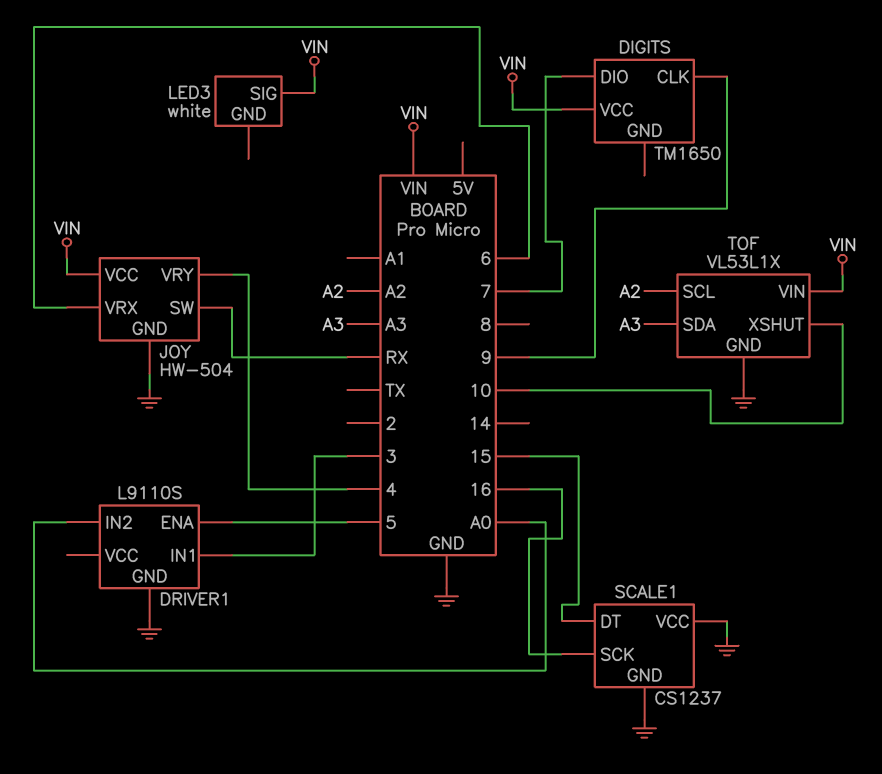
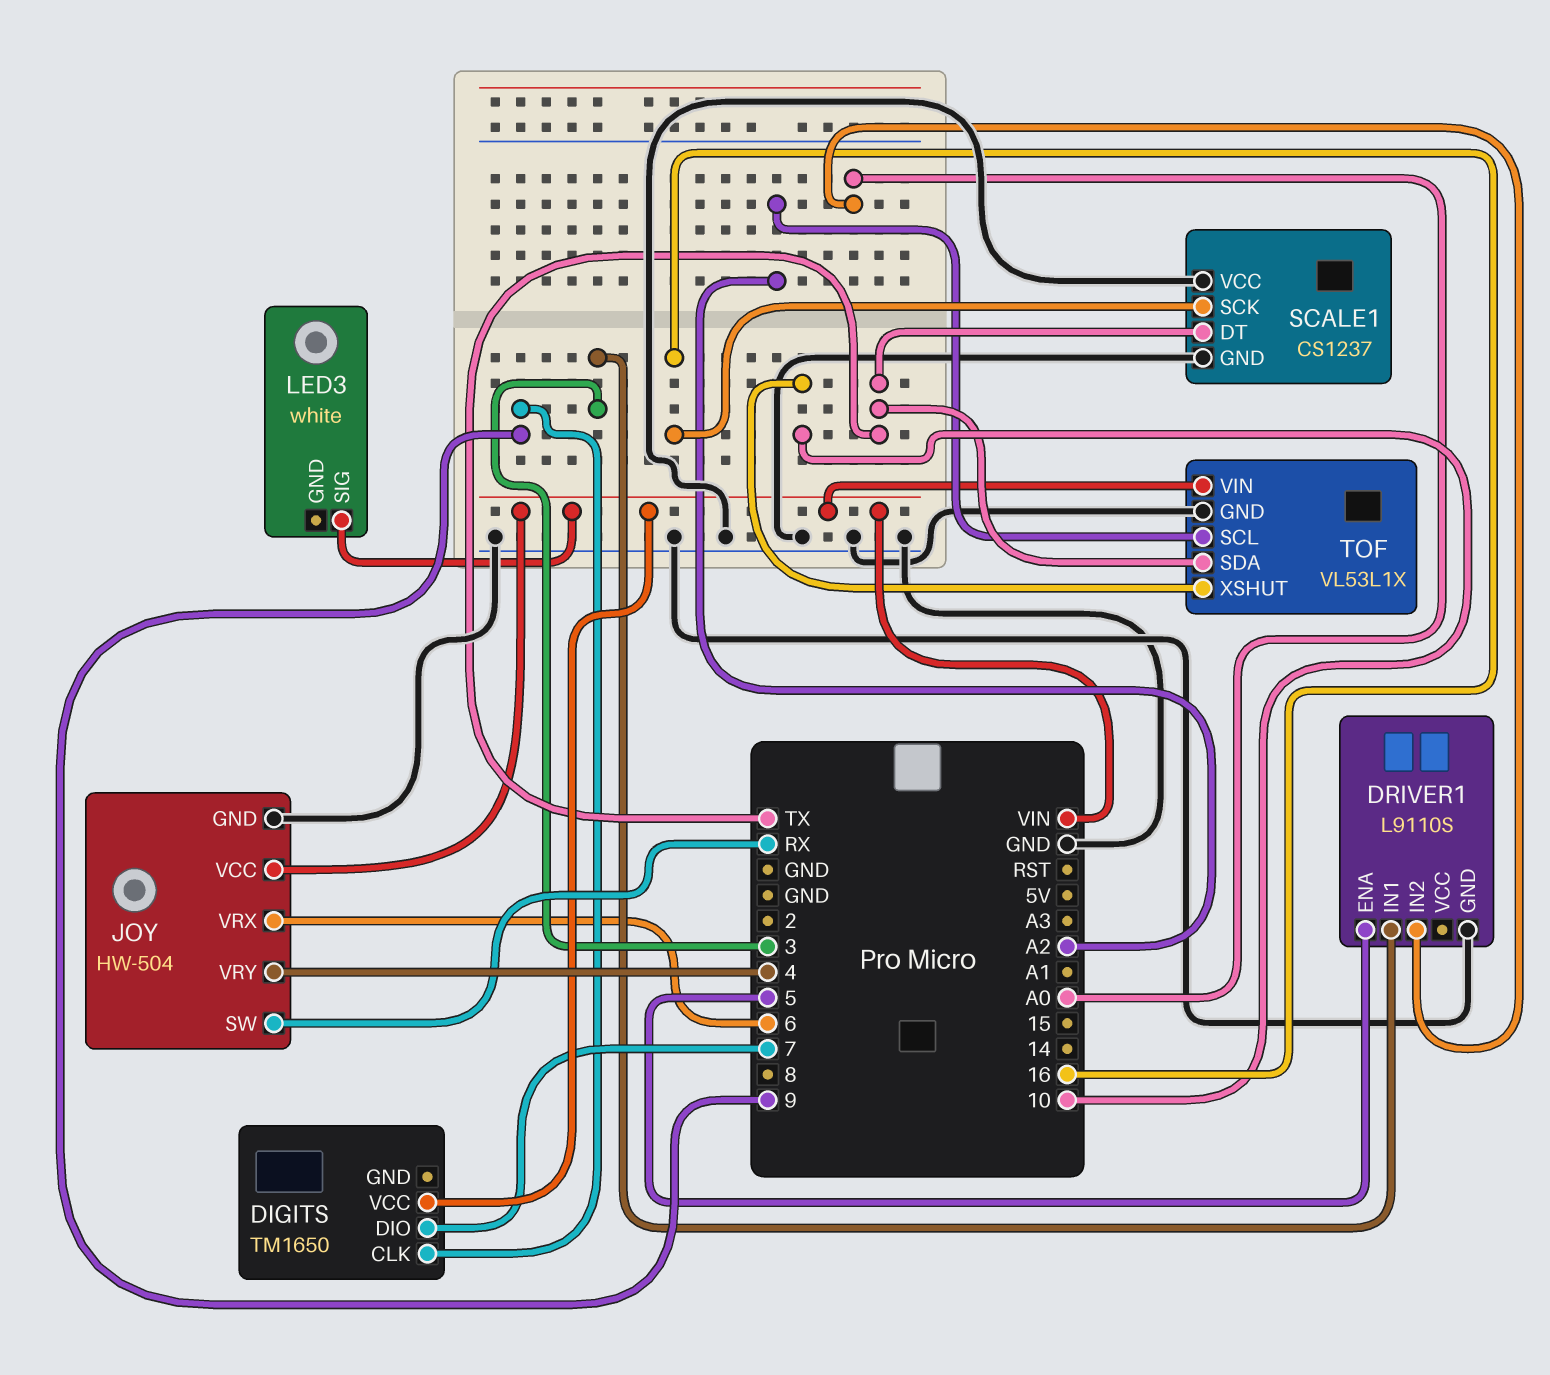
SCALE1 pin DT: 15 -> TX
TOF pin SDA: A3 -> TX

